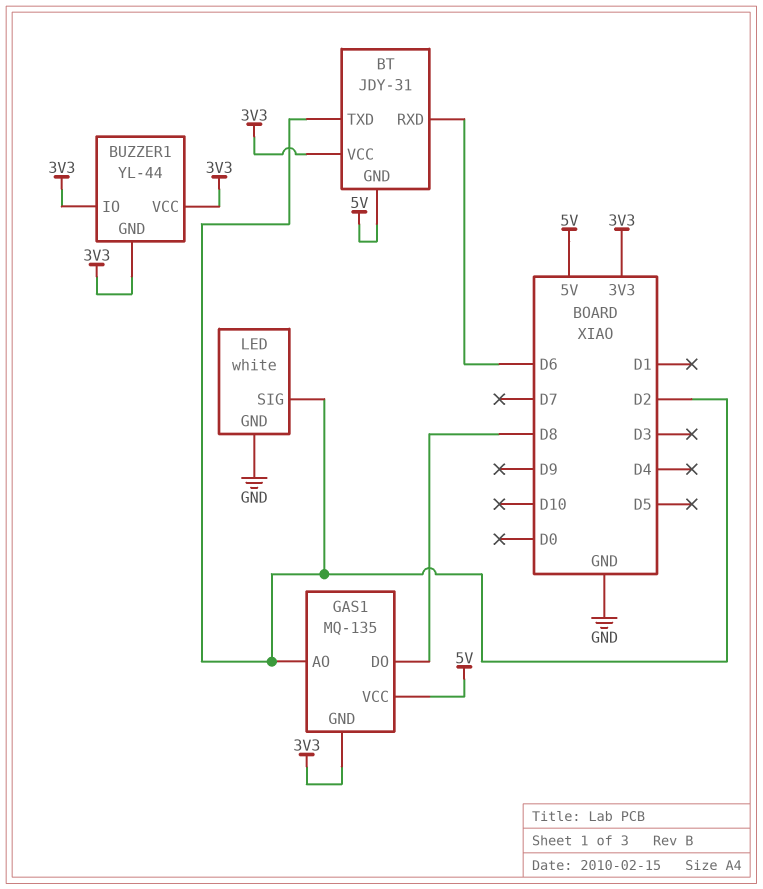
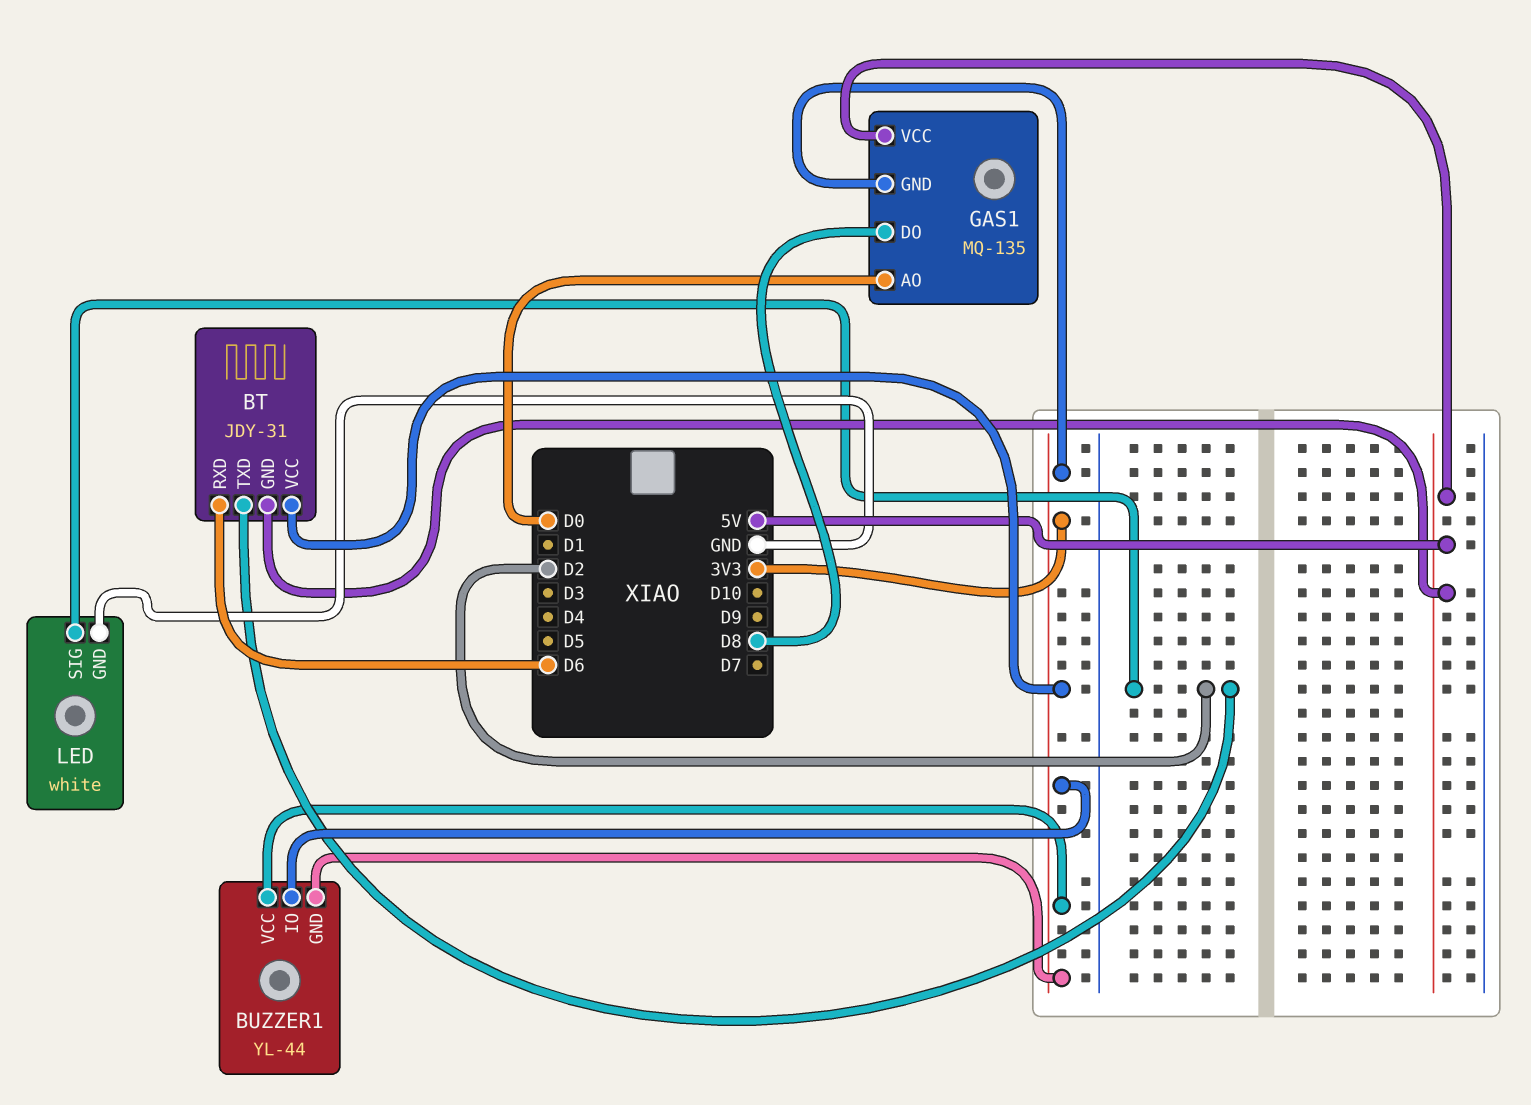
GAS1 pin AO: D2 -> D0

